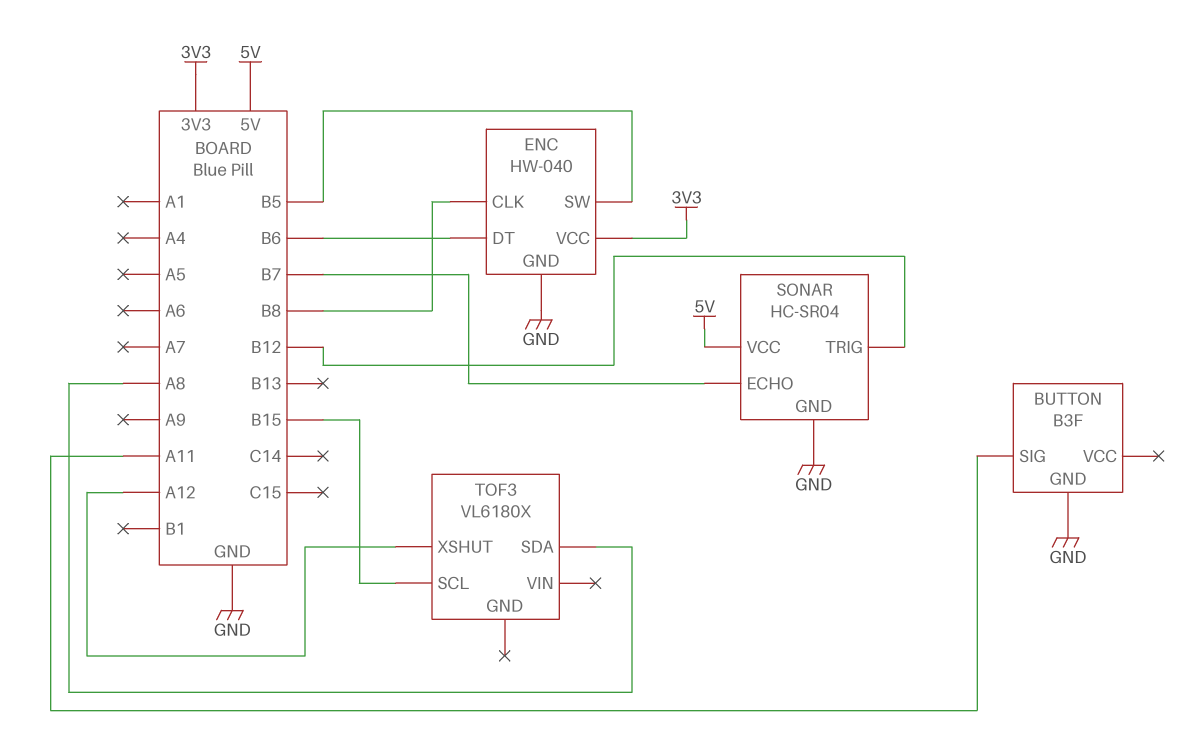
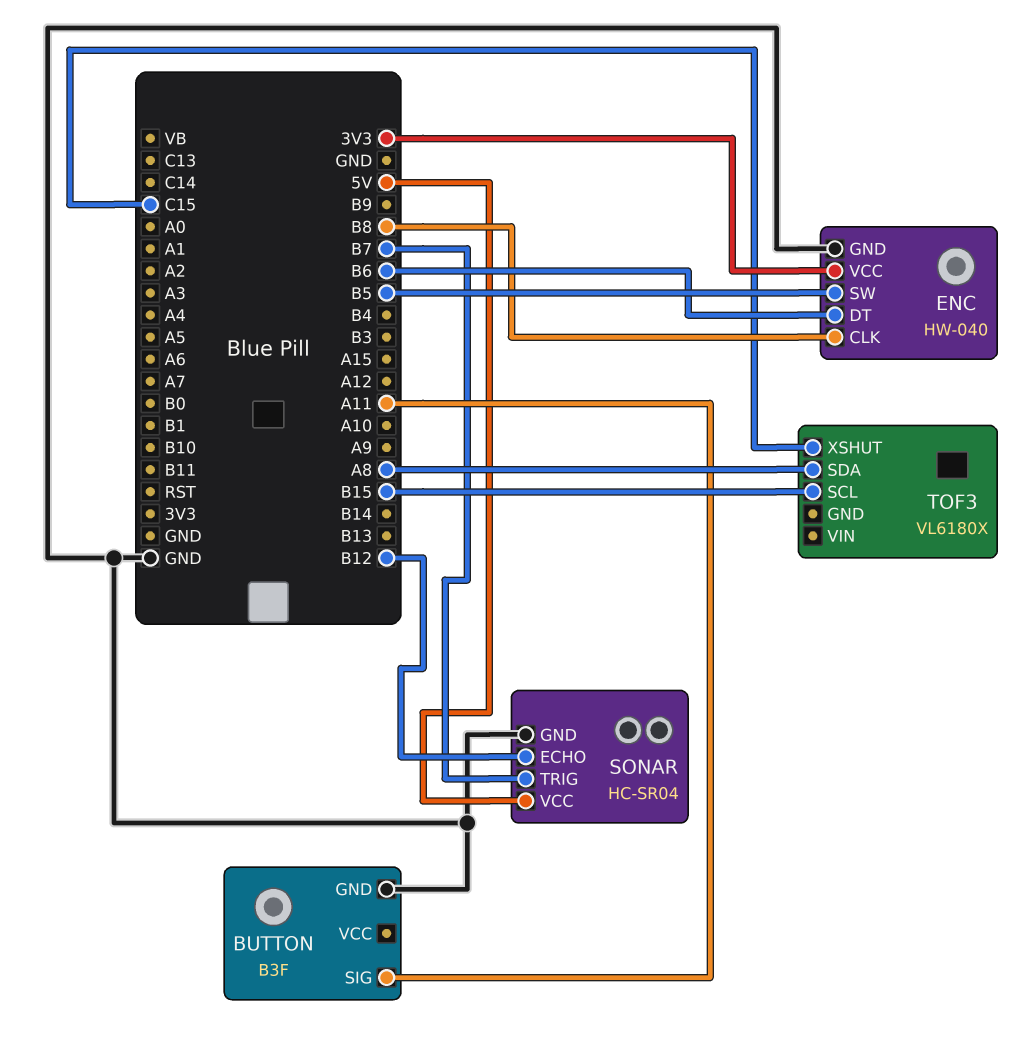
SONAR pin ECHO: B7 -> B12
SONAR pin TRIG: B12 -> B7
TOF3 pin XSHUT: A12 -> C15

